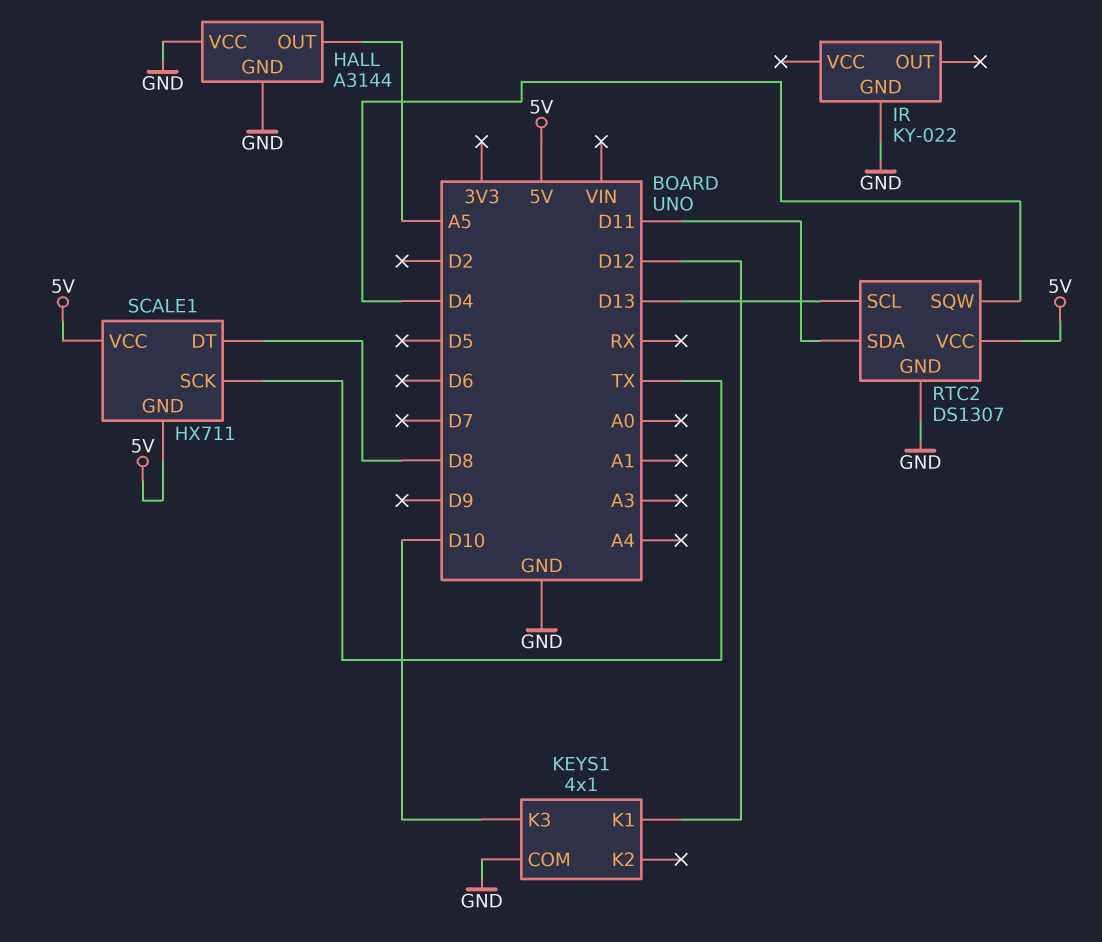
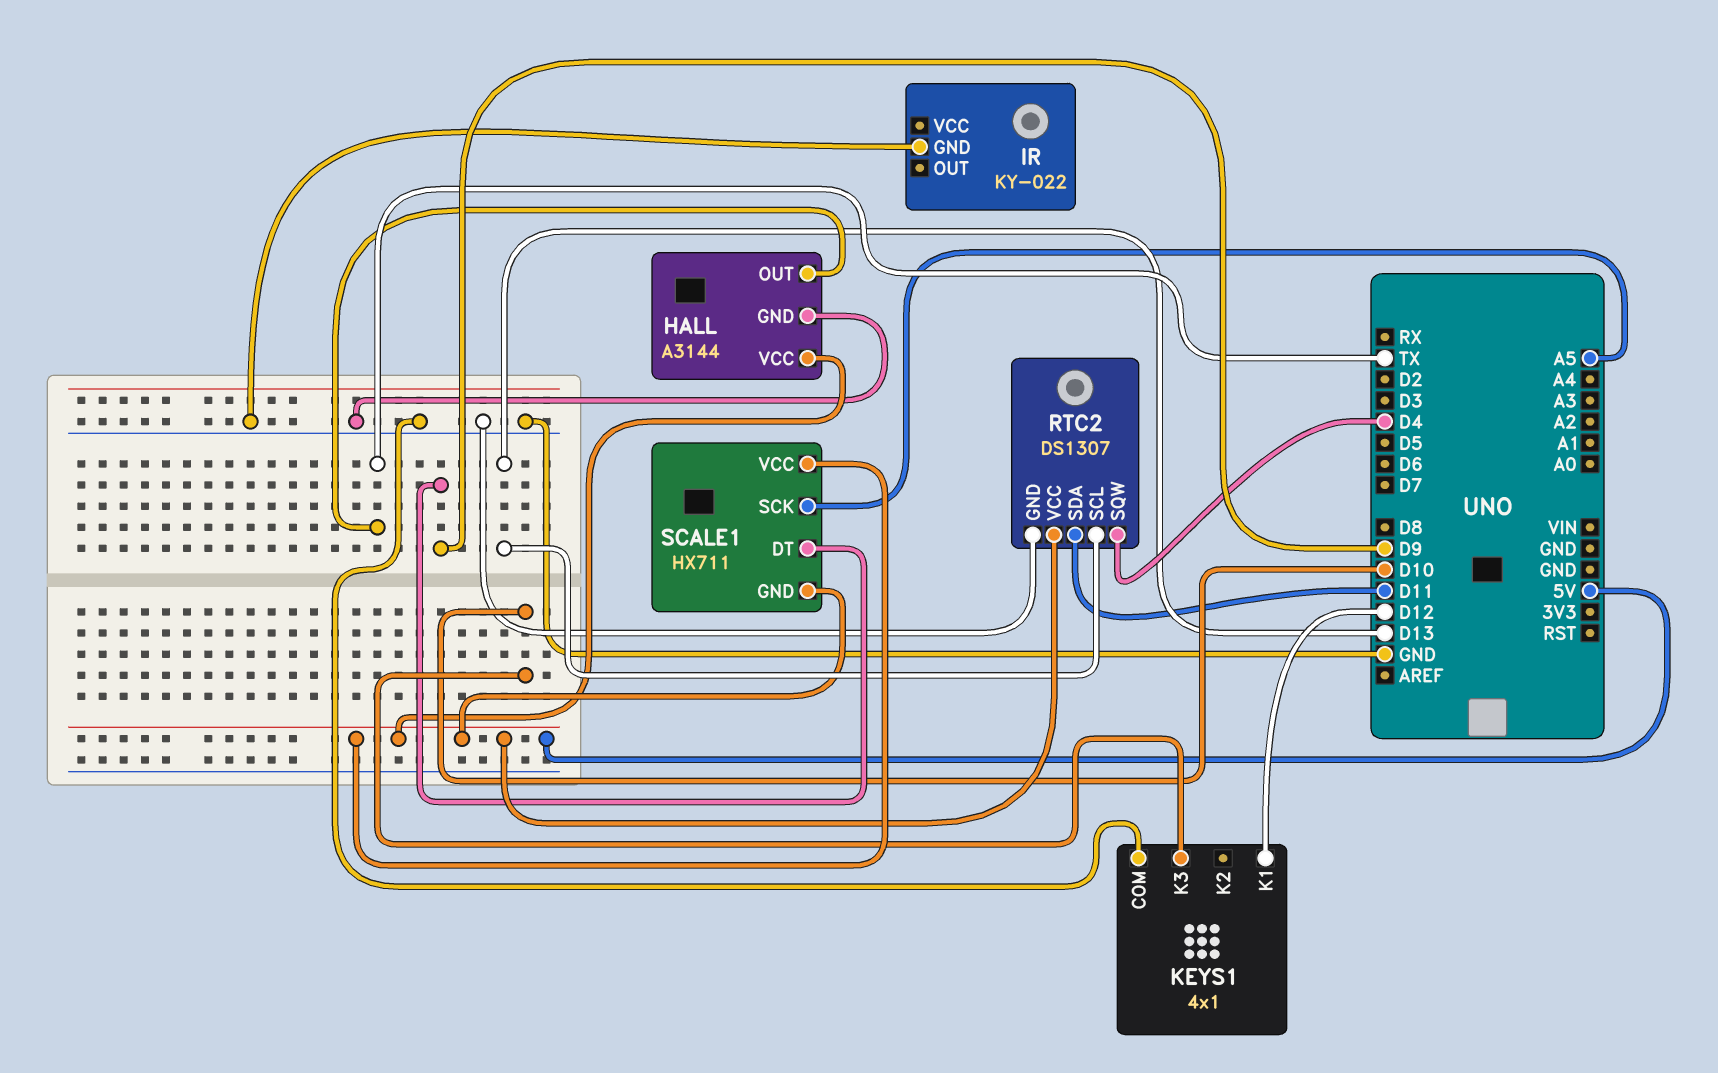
HALL pin OUT: A5 -> TX
HALL pin VCC: GND -> 5V
SCALE1 pin DT: D8 -> D9
SCALE1 pin SCK: TX -> A5

